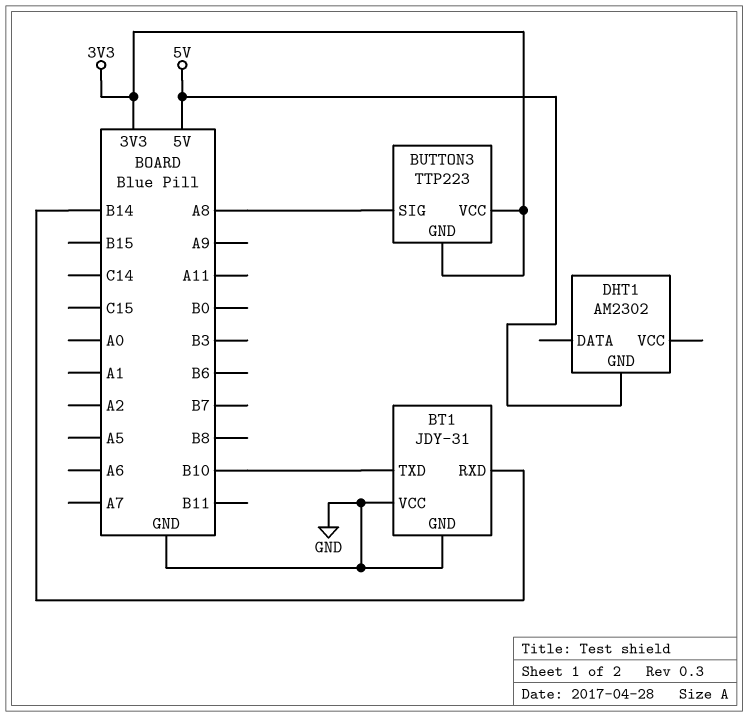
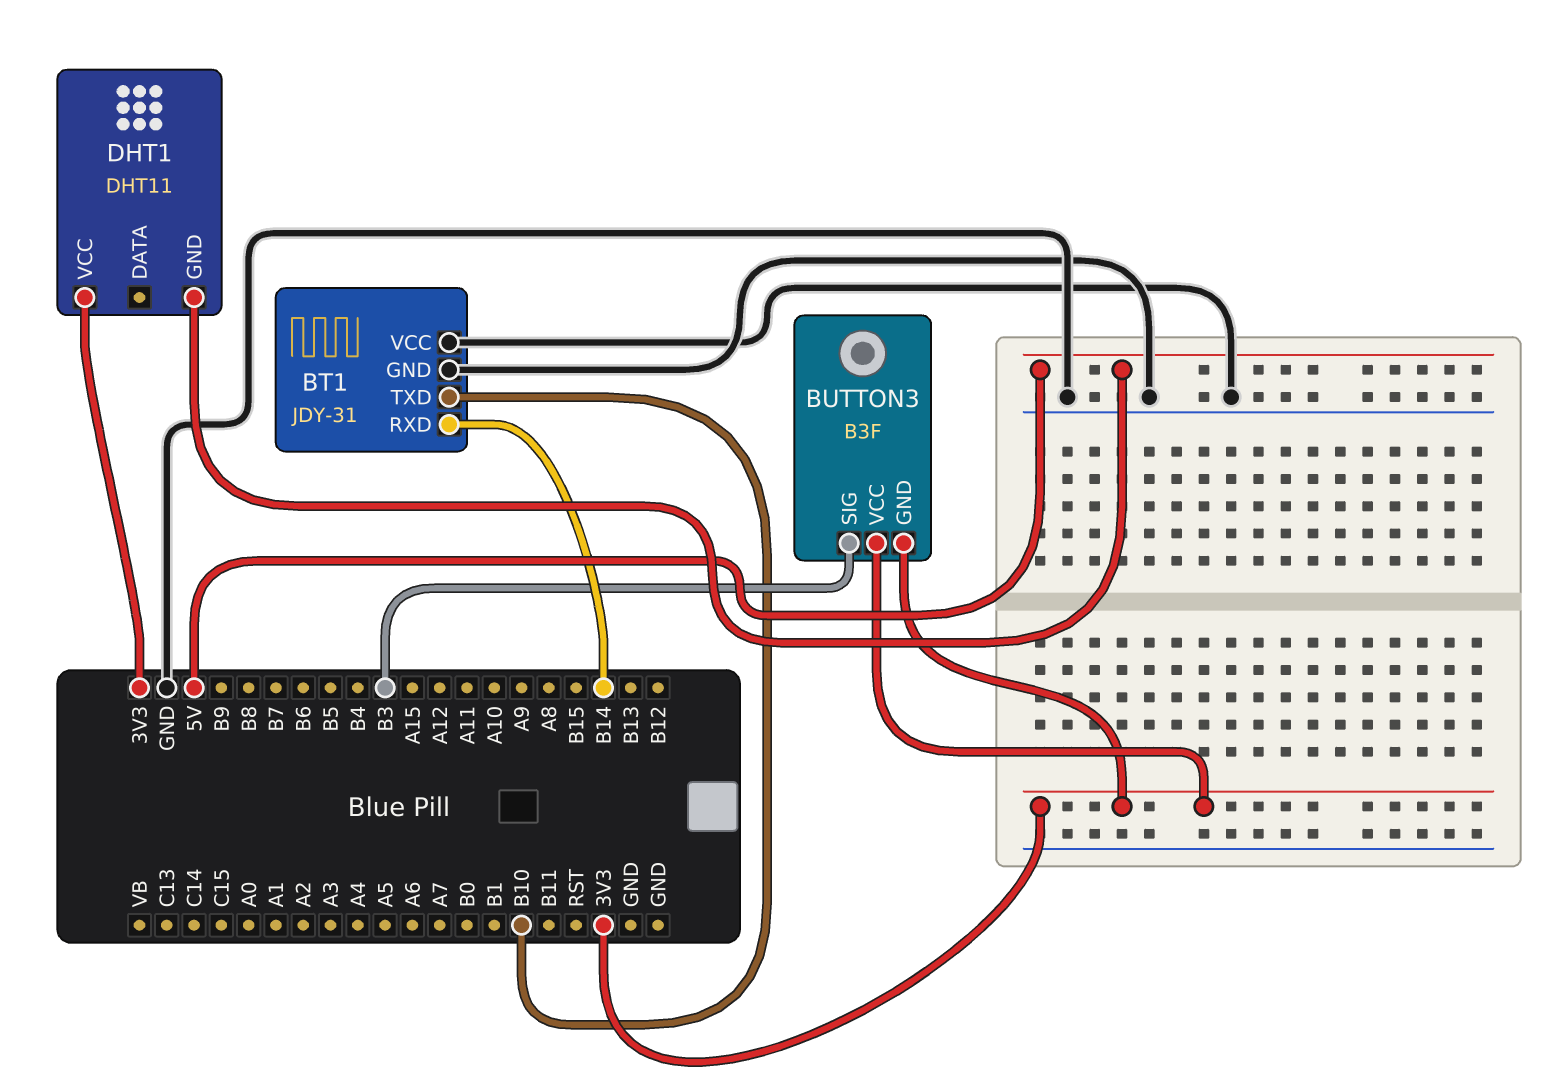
BUTTON3: TTP223 -> B3F
BUTTON3 pin SIG: A8 -> B3
DHT1: AM2302 -> DHT11
DHT1 pin VCC: none -> 3V3

